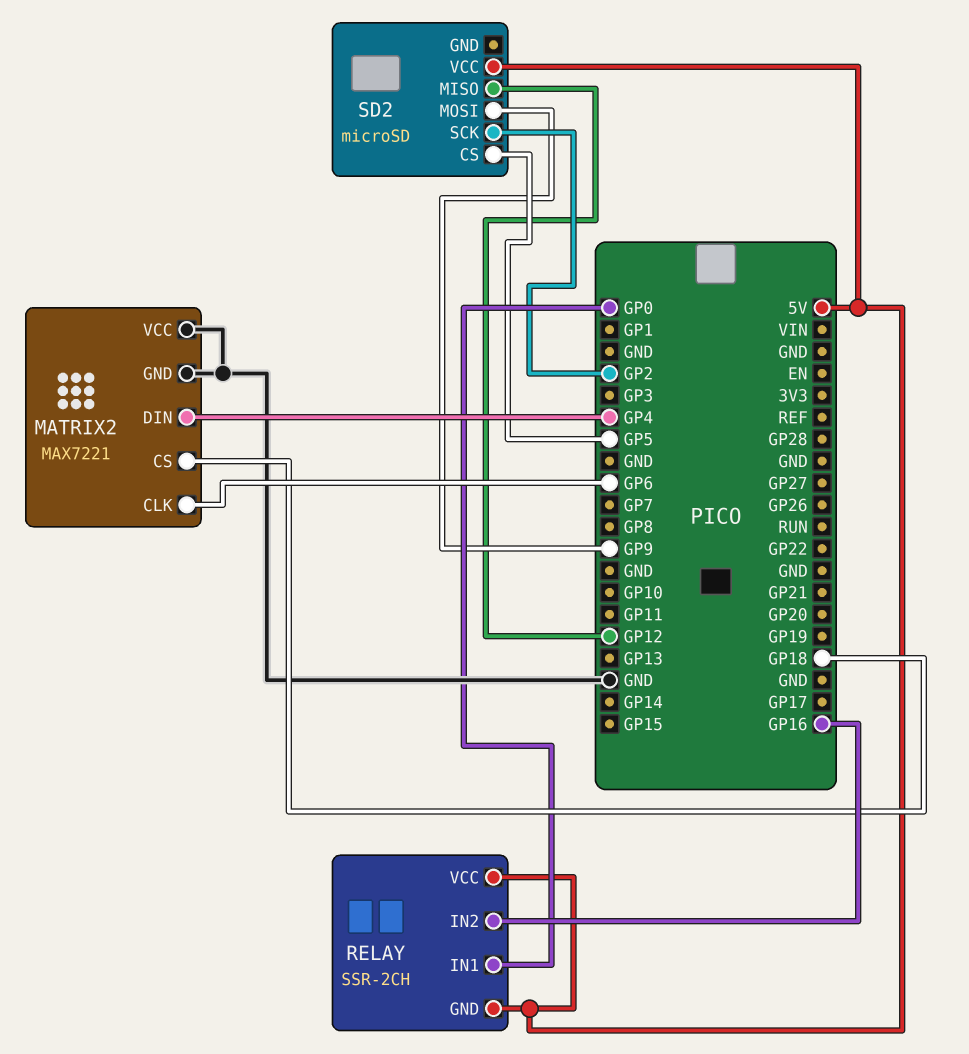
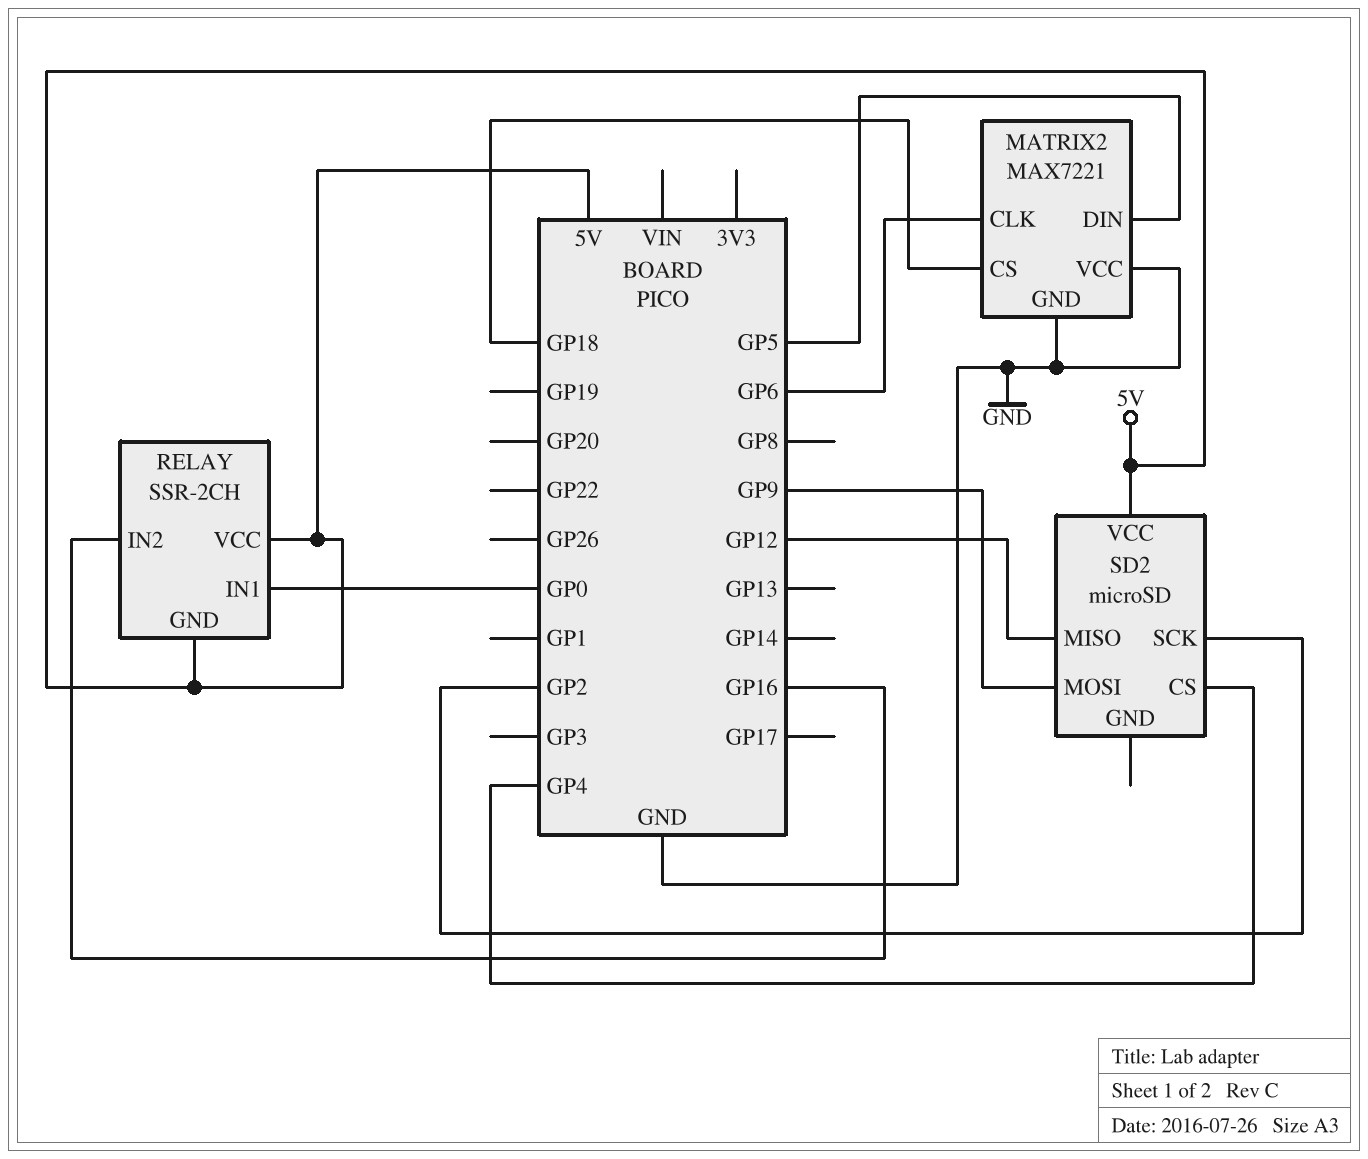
MATRIX2 pin DIN: GP4 -> GP5
SD2 pin CS: GP5 -> GP4

